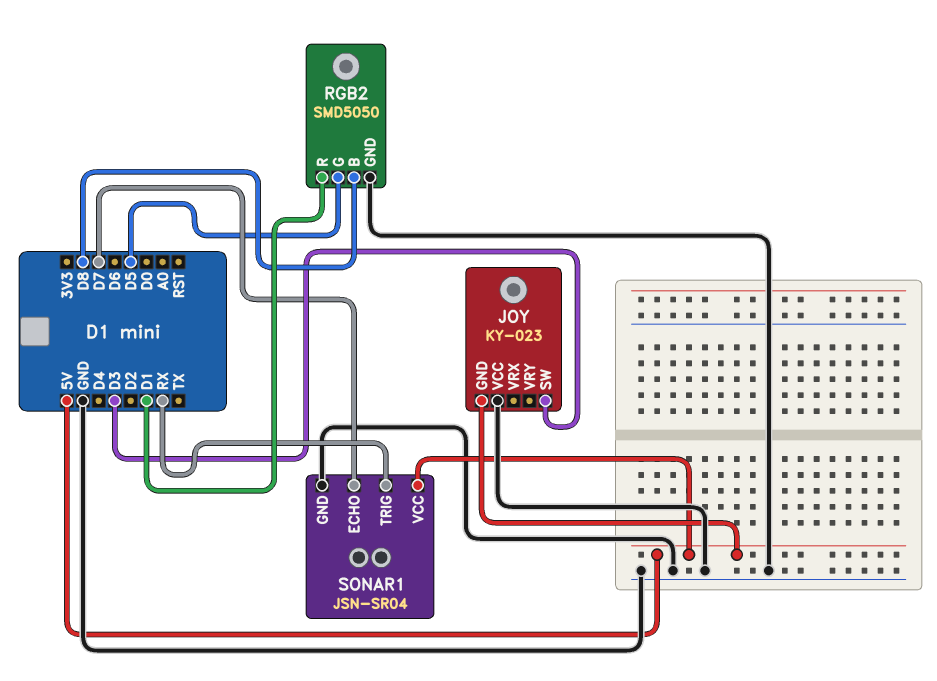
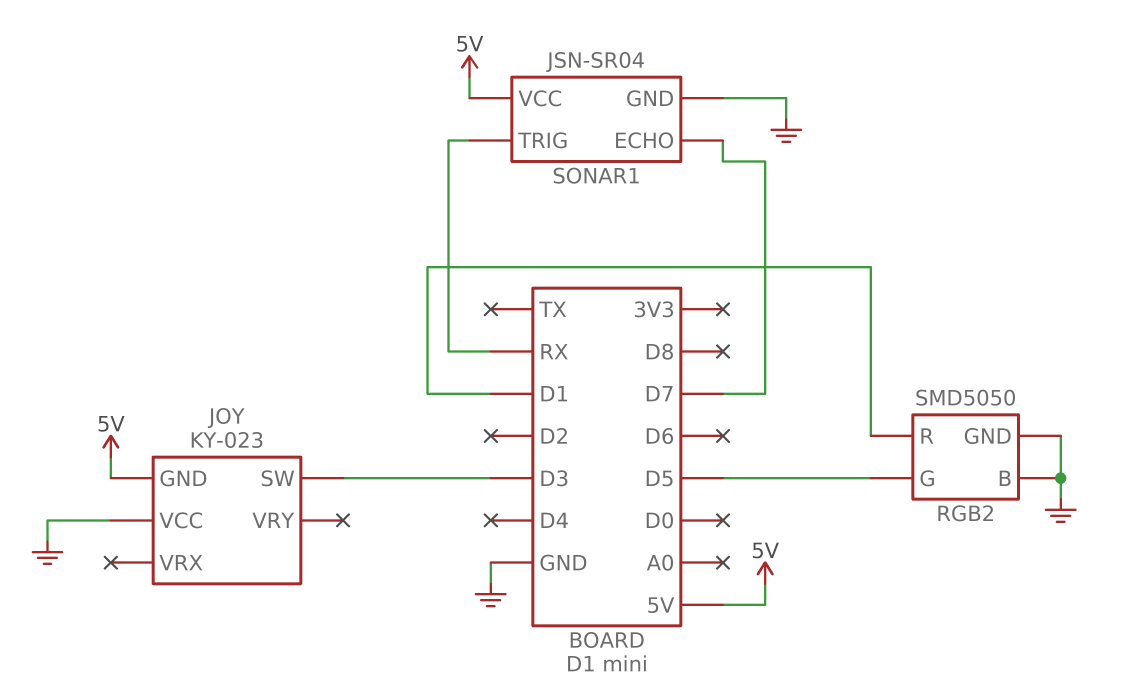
RGB2 pin B: D8 -> GND

